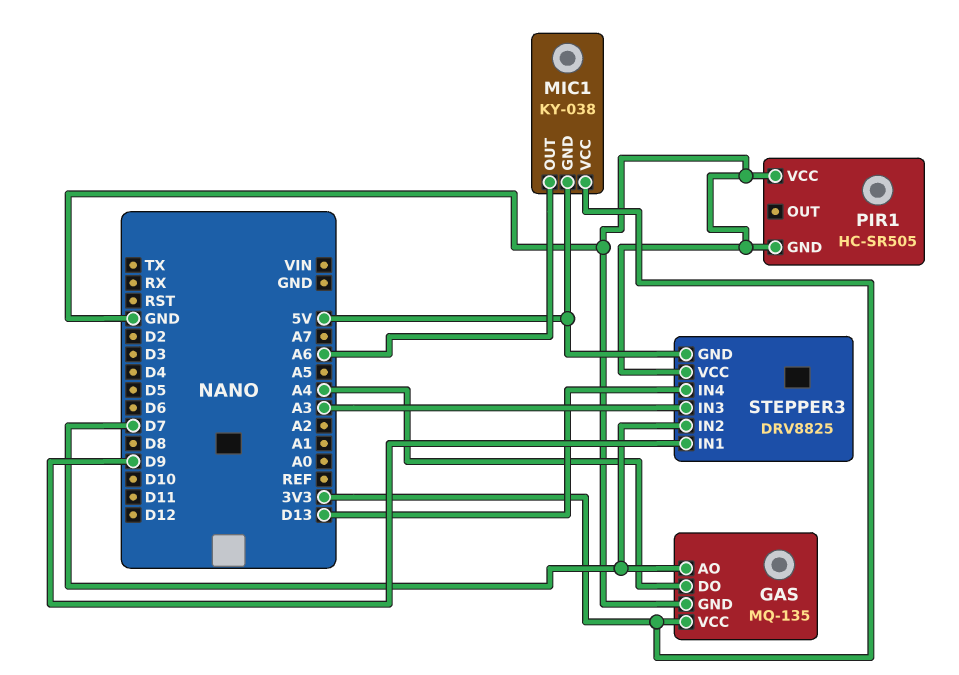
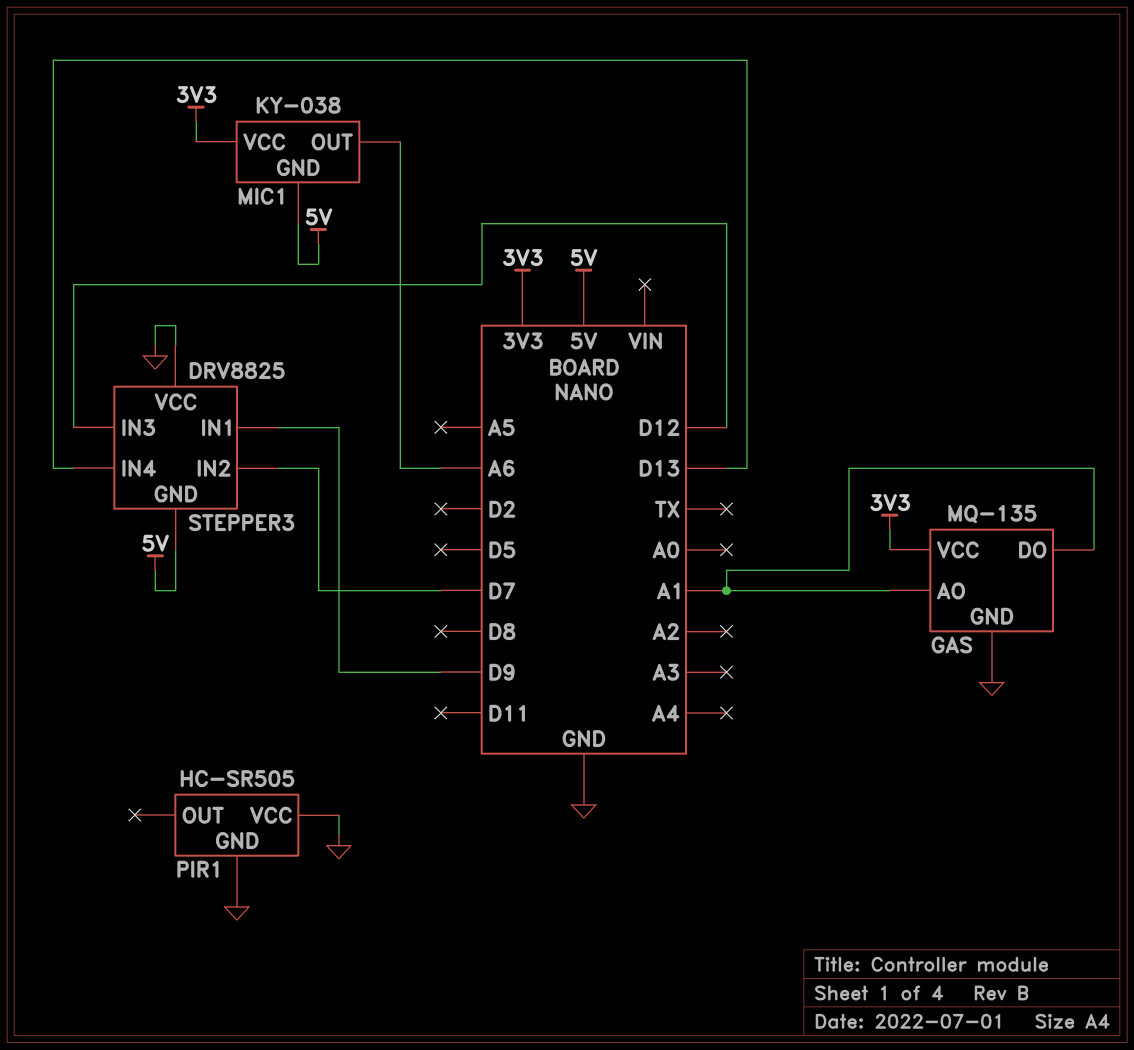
GAS pin AO: D7 -> A1
GAS pin DO: A4 -> A1
STEPPER3 pin IN3: A3 -> D12

